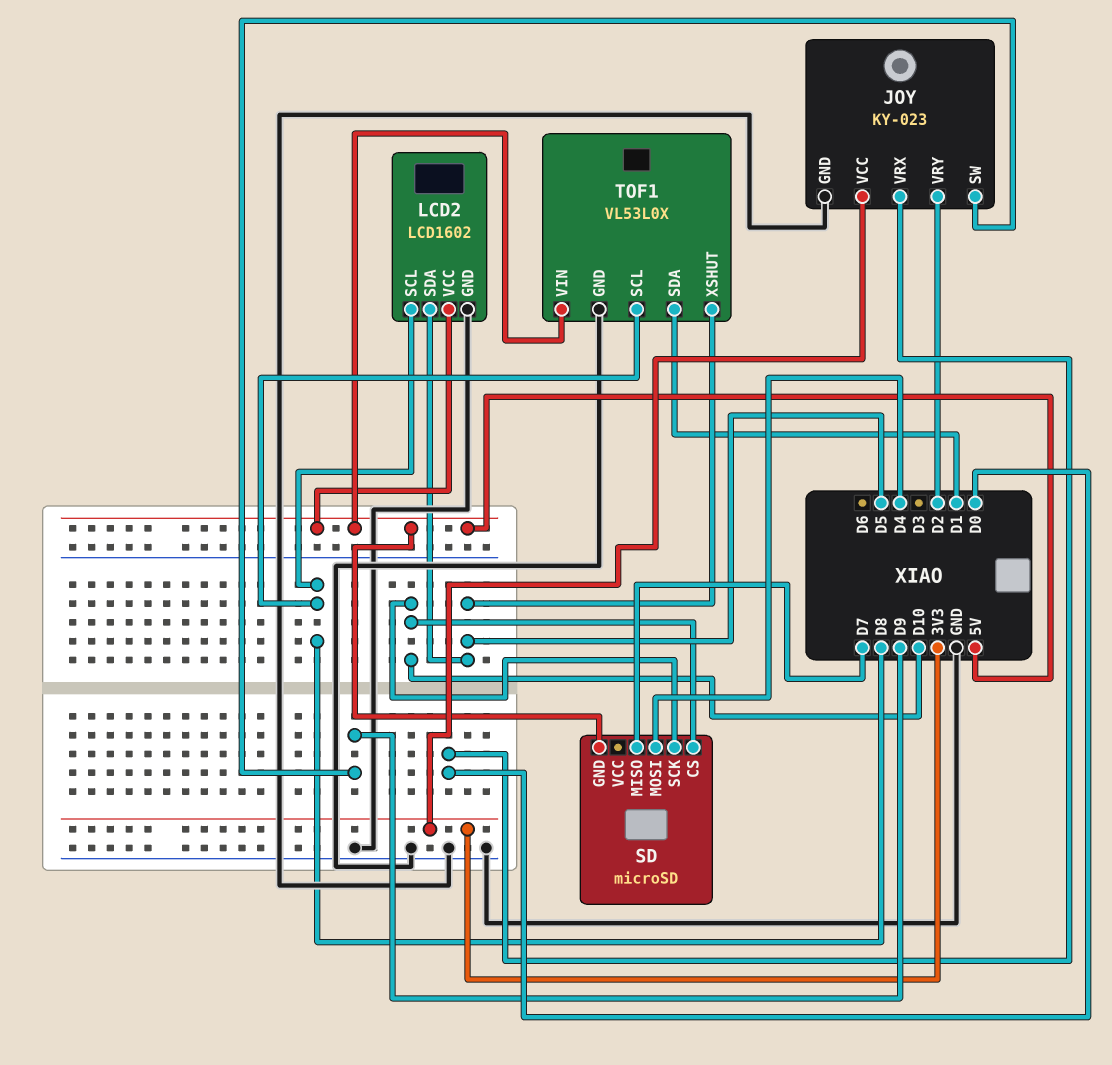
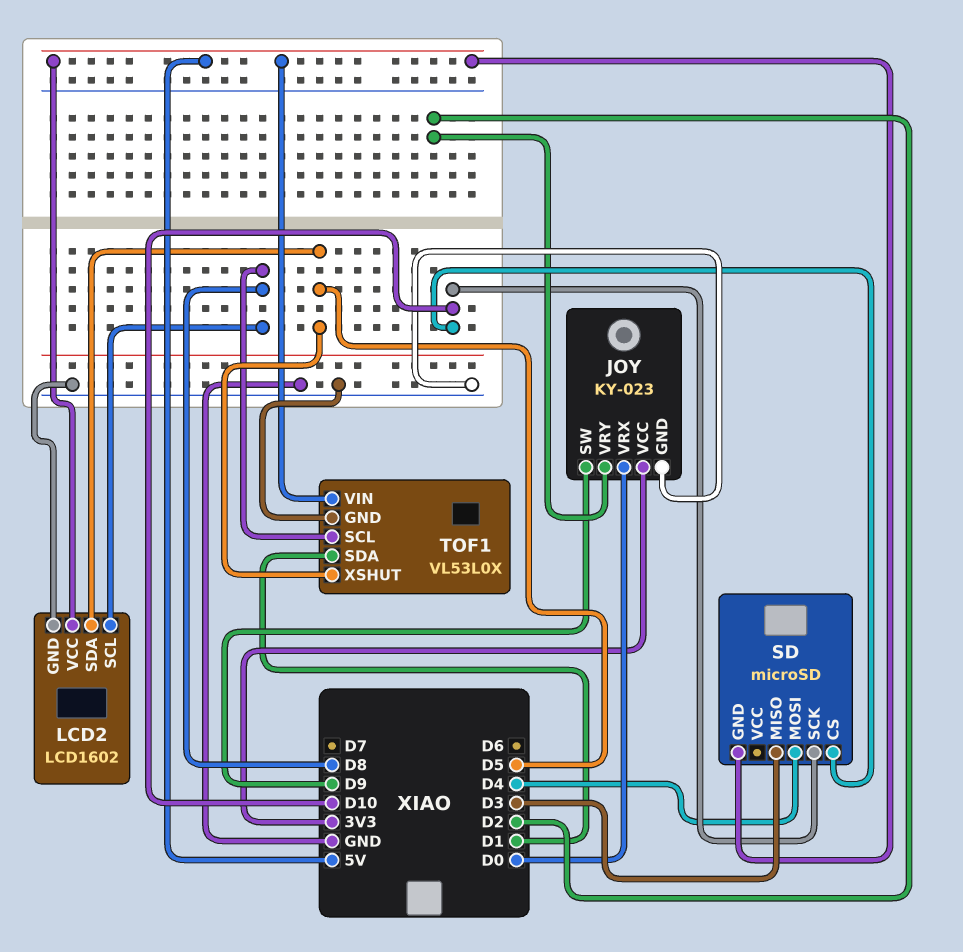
SD pin MISO: D7 -> D3

